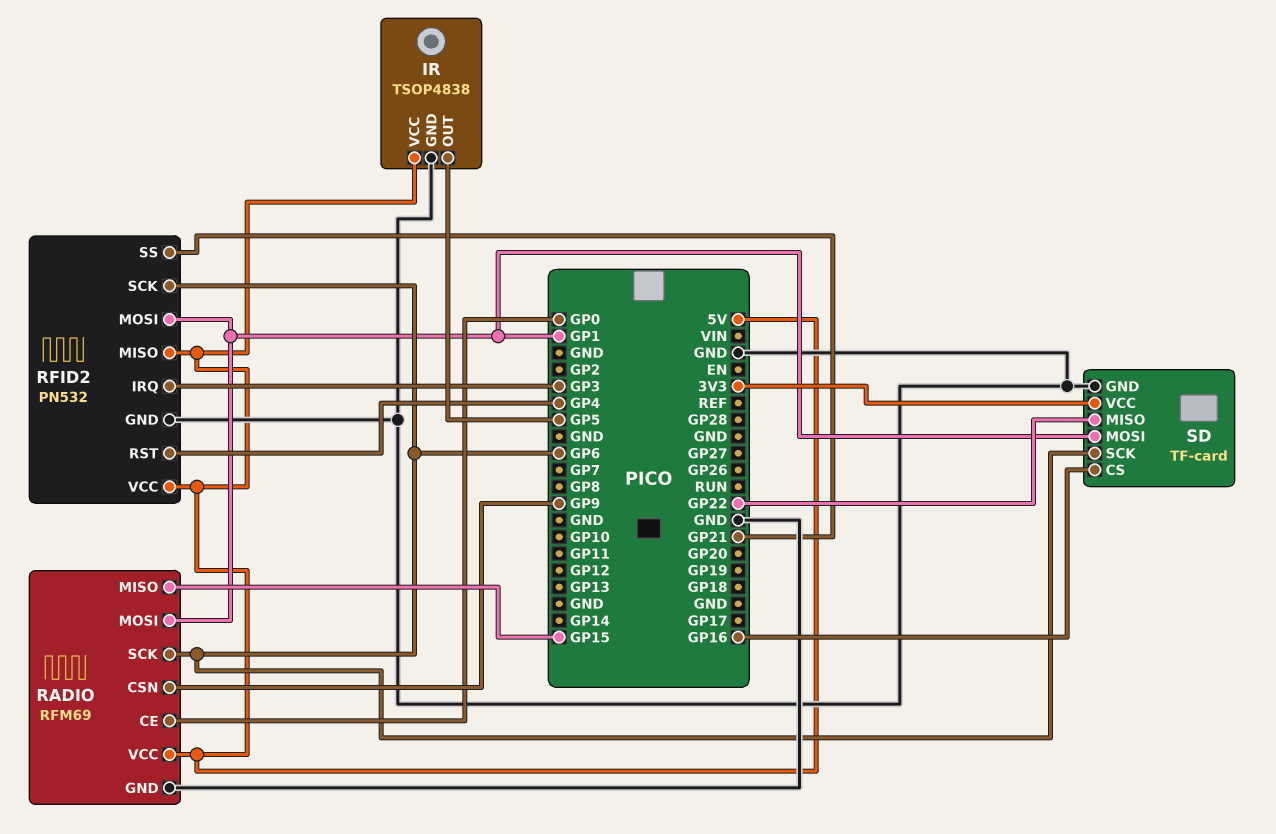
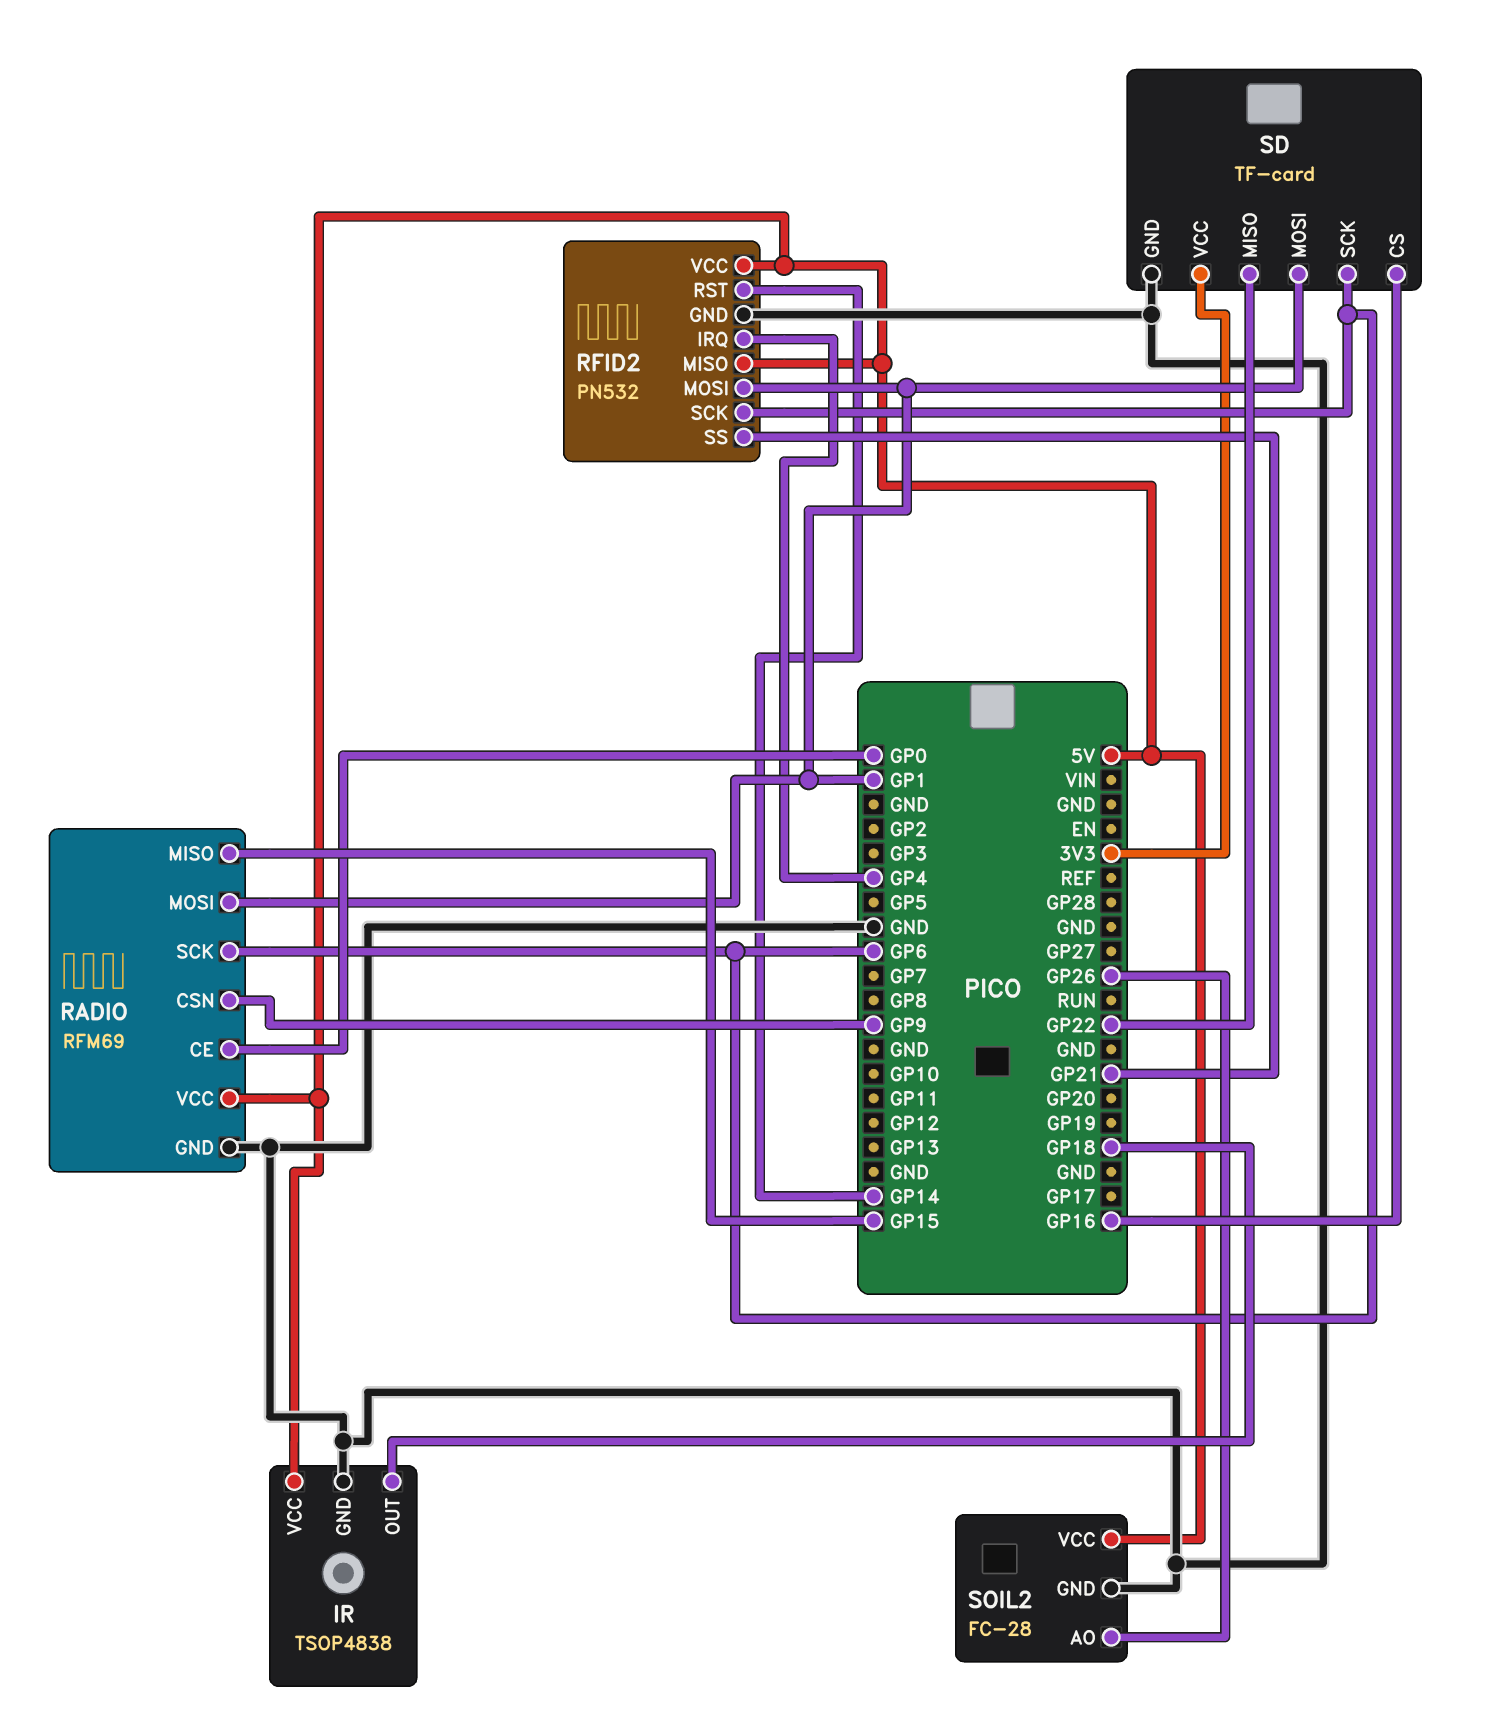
IR pin OUT: GP5 -> GP18
RFID2 pin IRQ: GP3 -> GP4
RFID2 pin RST: GP4 -> GP14
SOIL2: none -> FC-28
SOIL2 pin AO: none -> GP26
SOIL2 pin GND: none -> GND
SOIL2 pin VCC: none -> 5V

